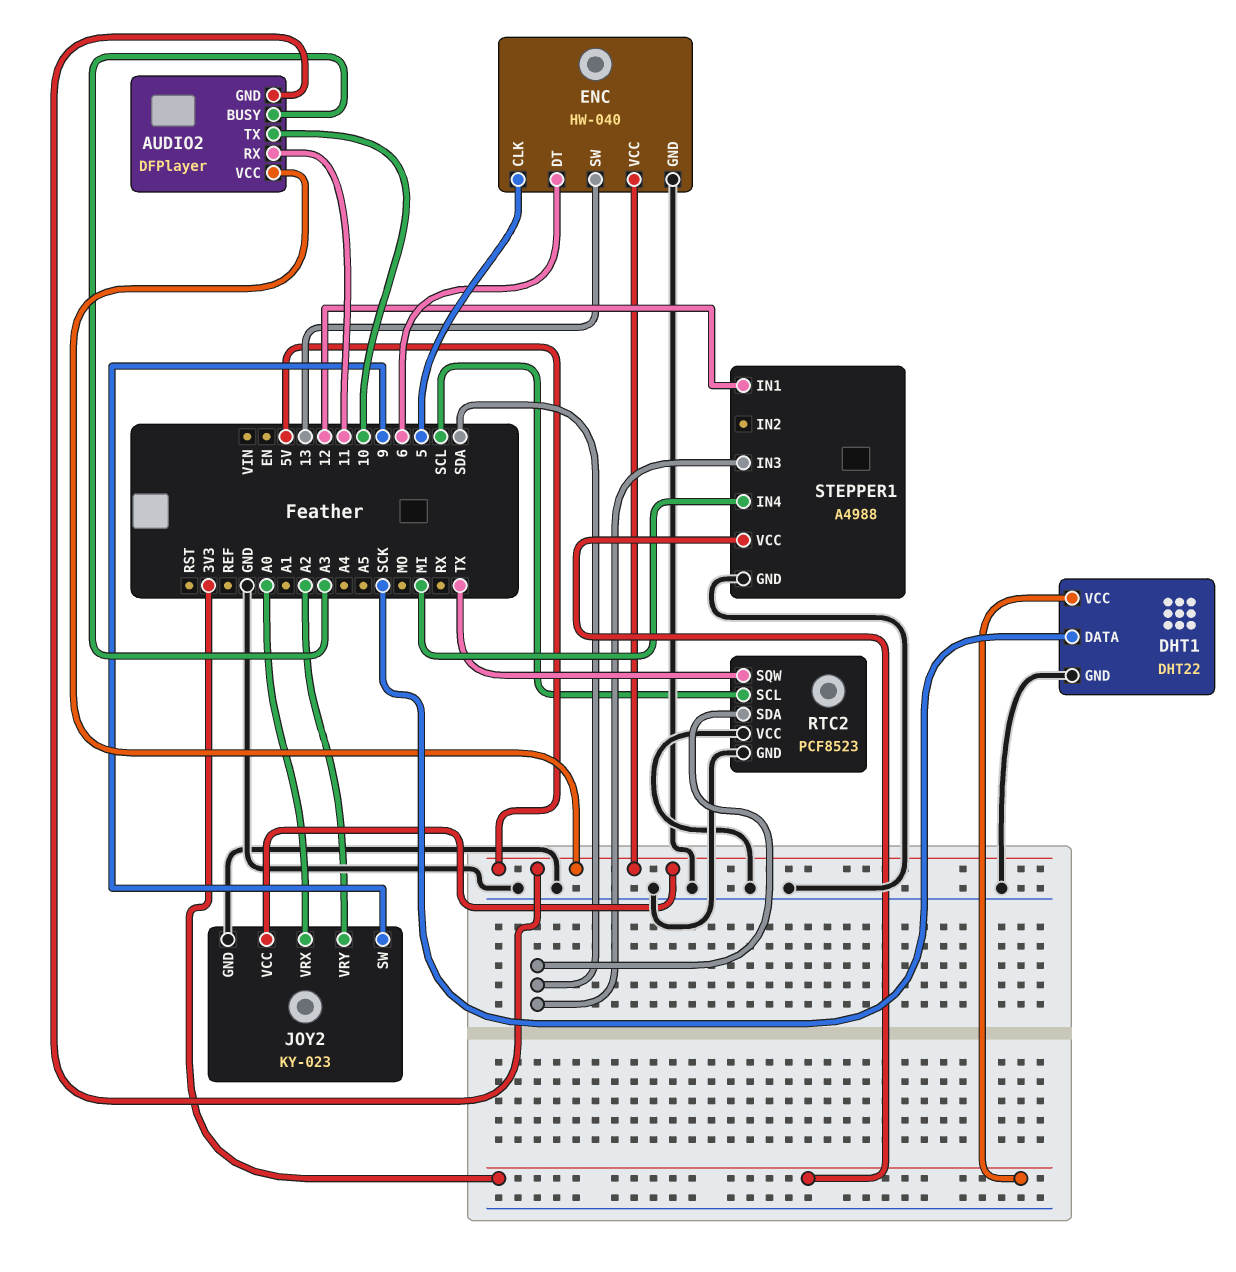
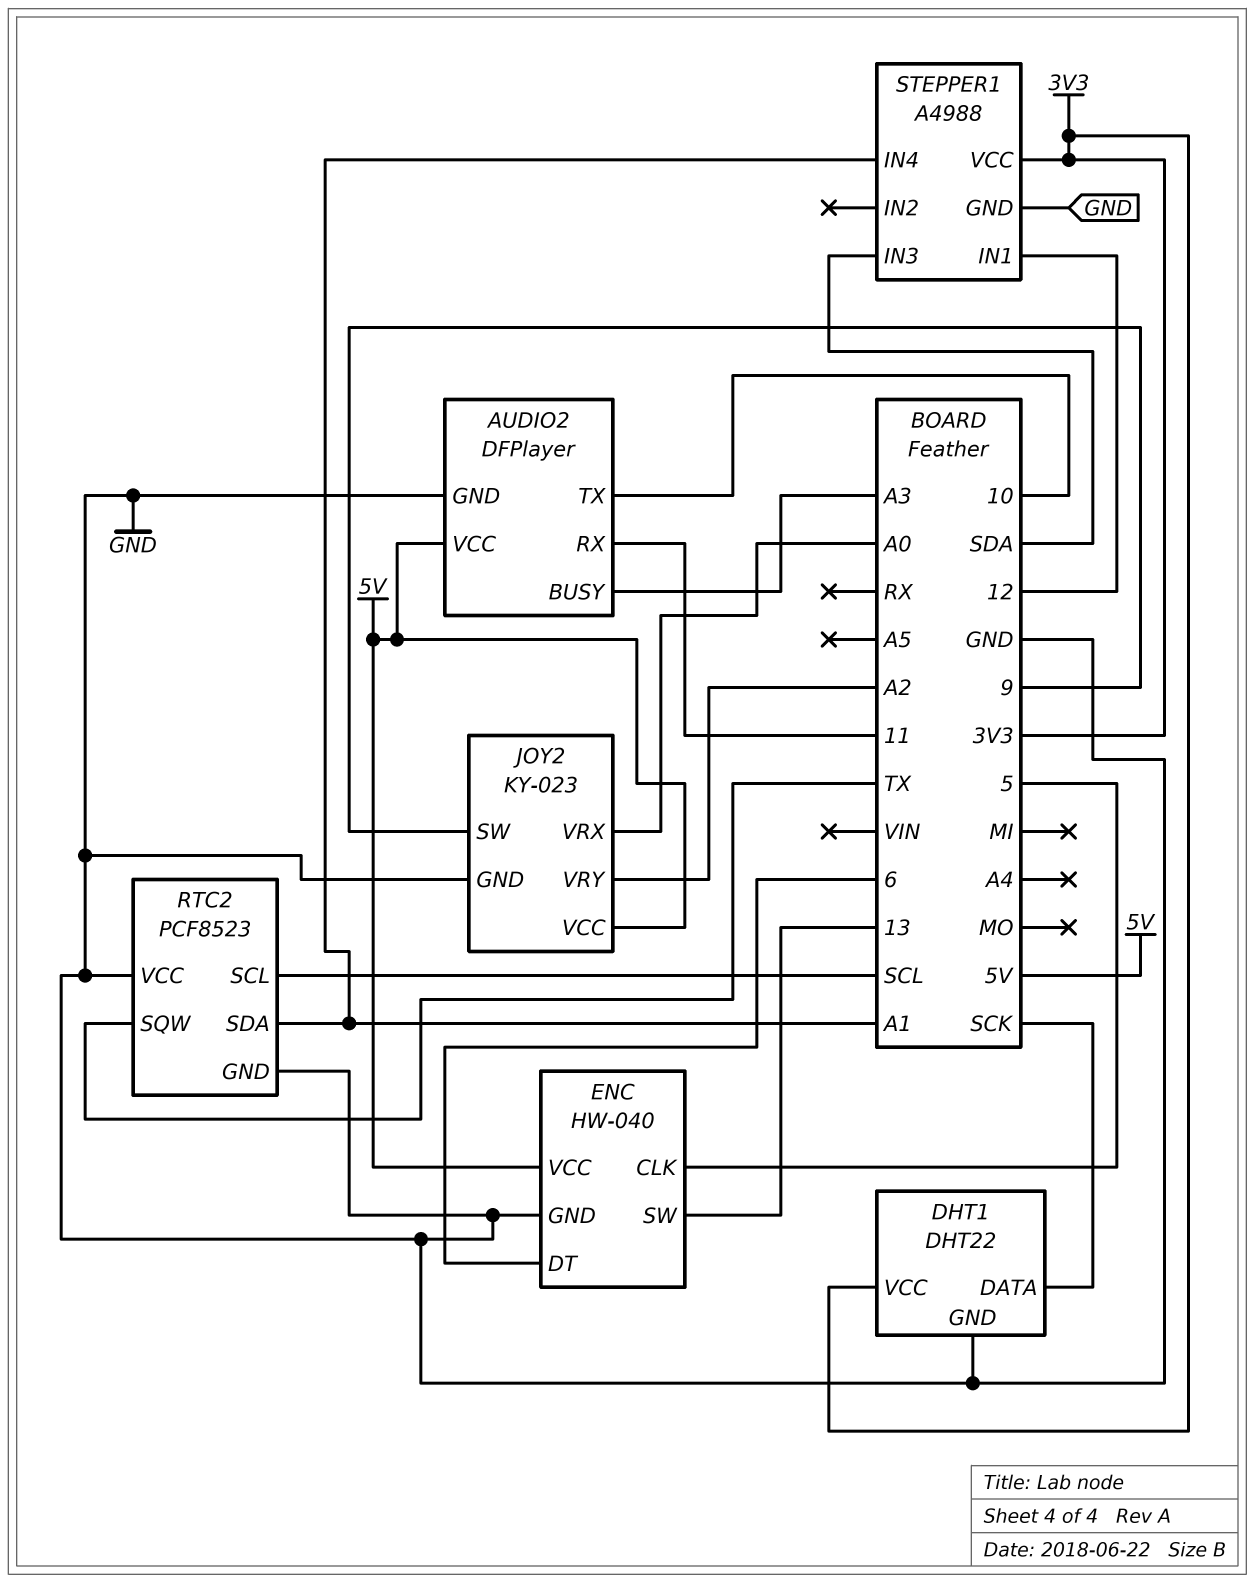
AUDIO2 pin GND: 5V -> GND
RTC2 pin SDA: SDA -> A1
STEPPER1 pin IN4: MI -> A1

